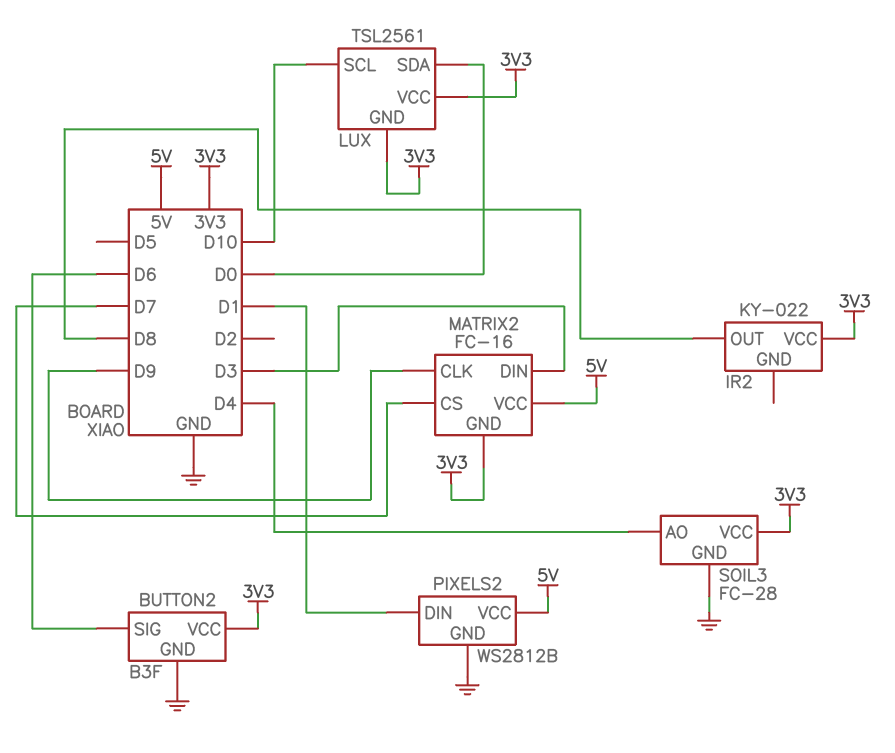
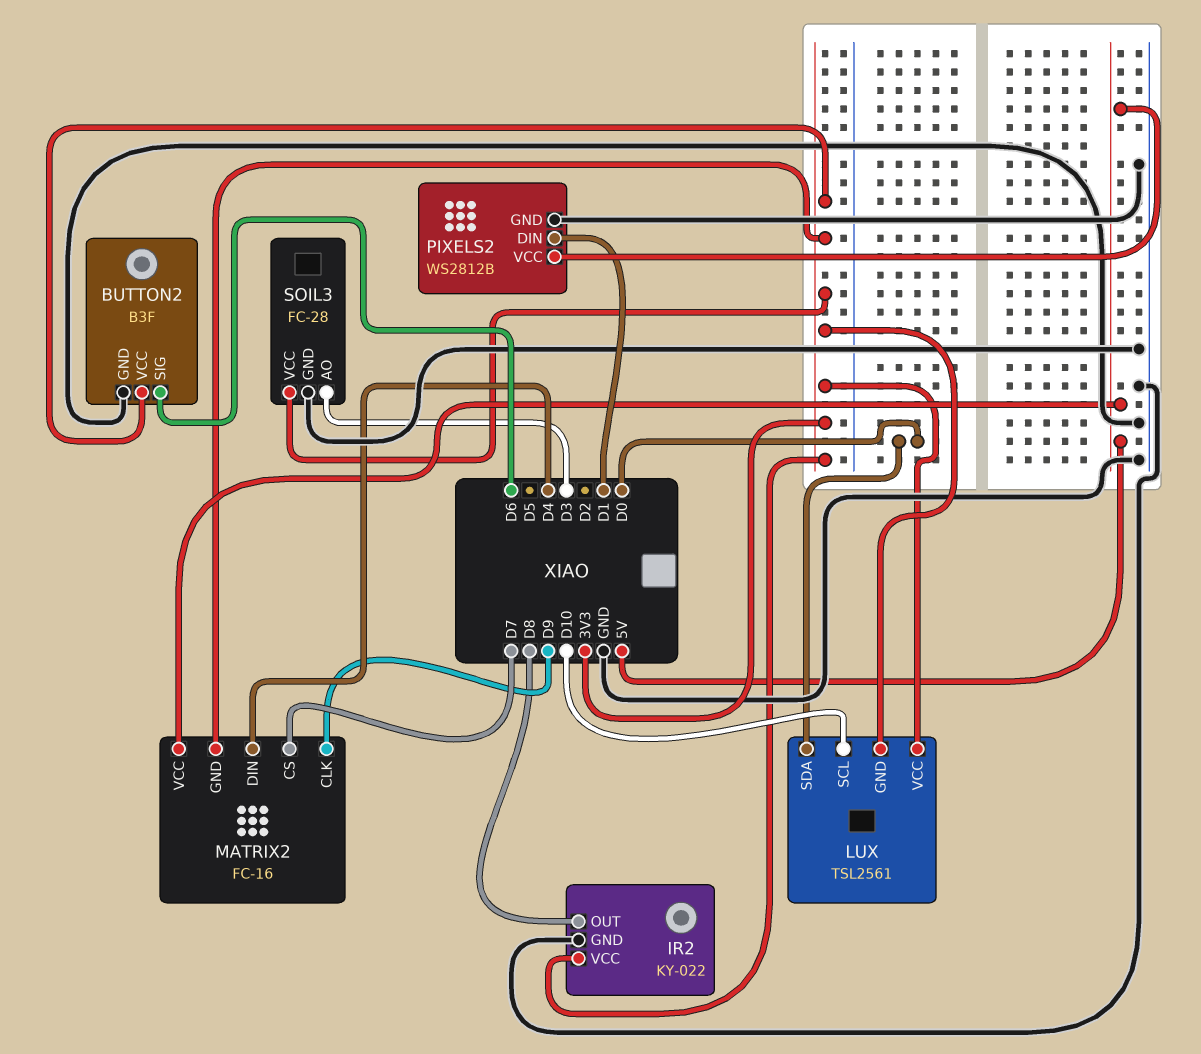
IR2 pin GND: none -> GND
MATRIX2 pin DIN: D3 -> D4
SOIL3 pin AO: D4 -> D3

